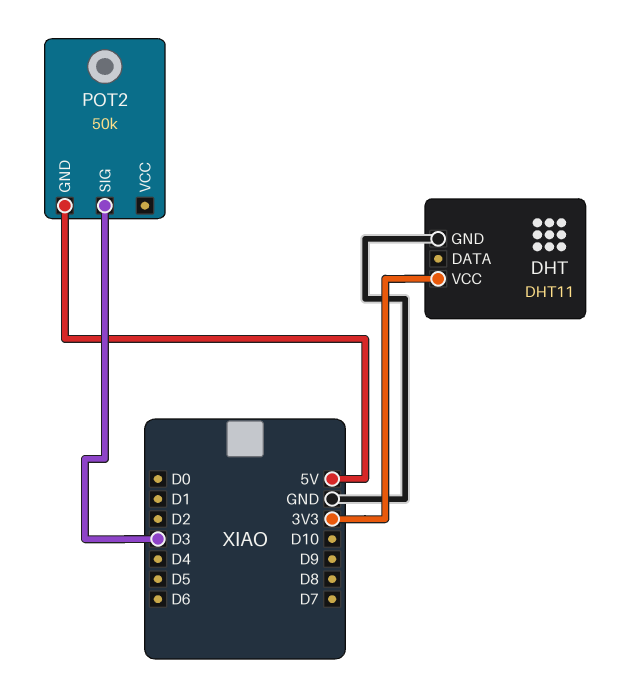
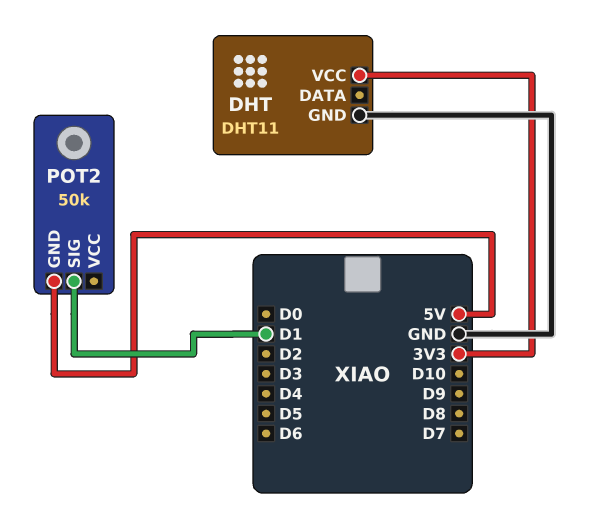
POT2 pin SIG: D3 -> D1

